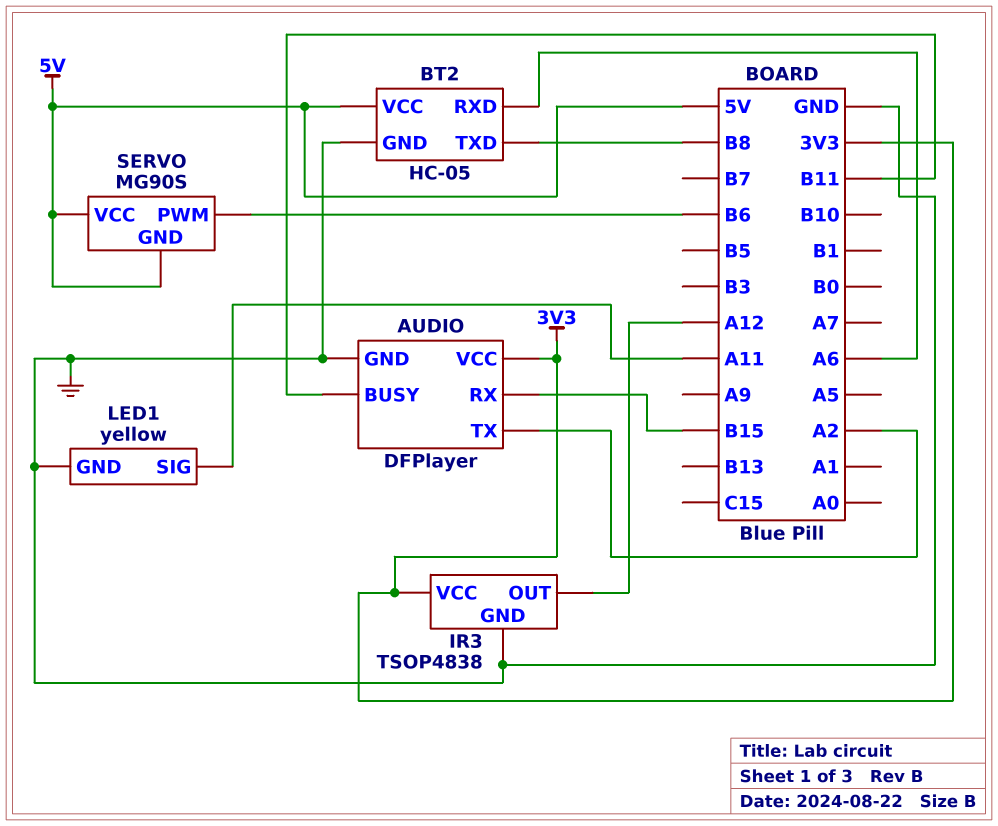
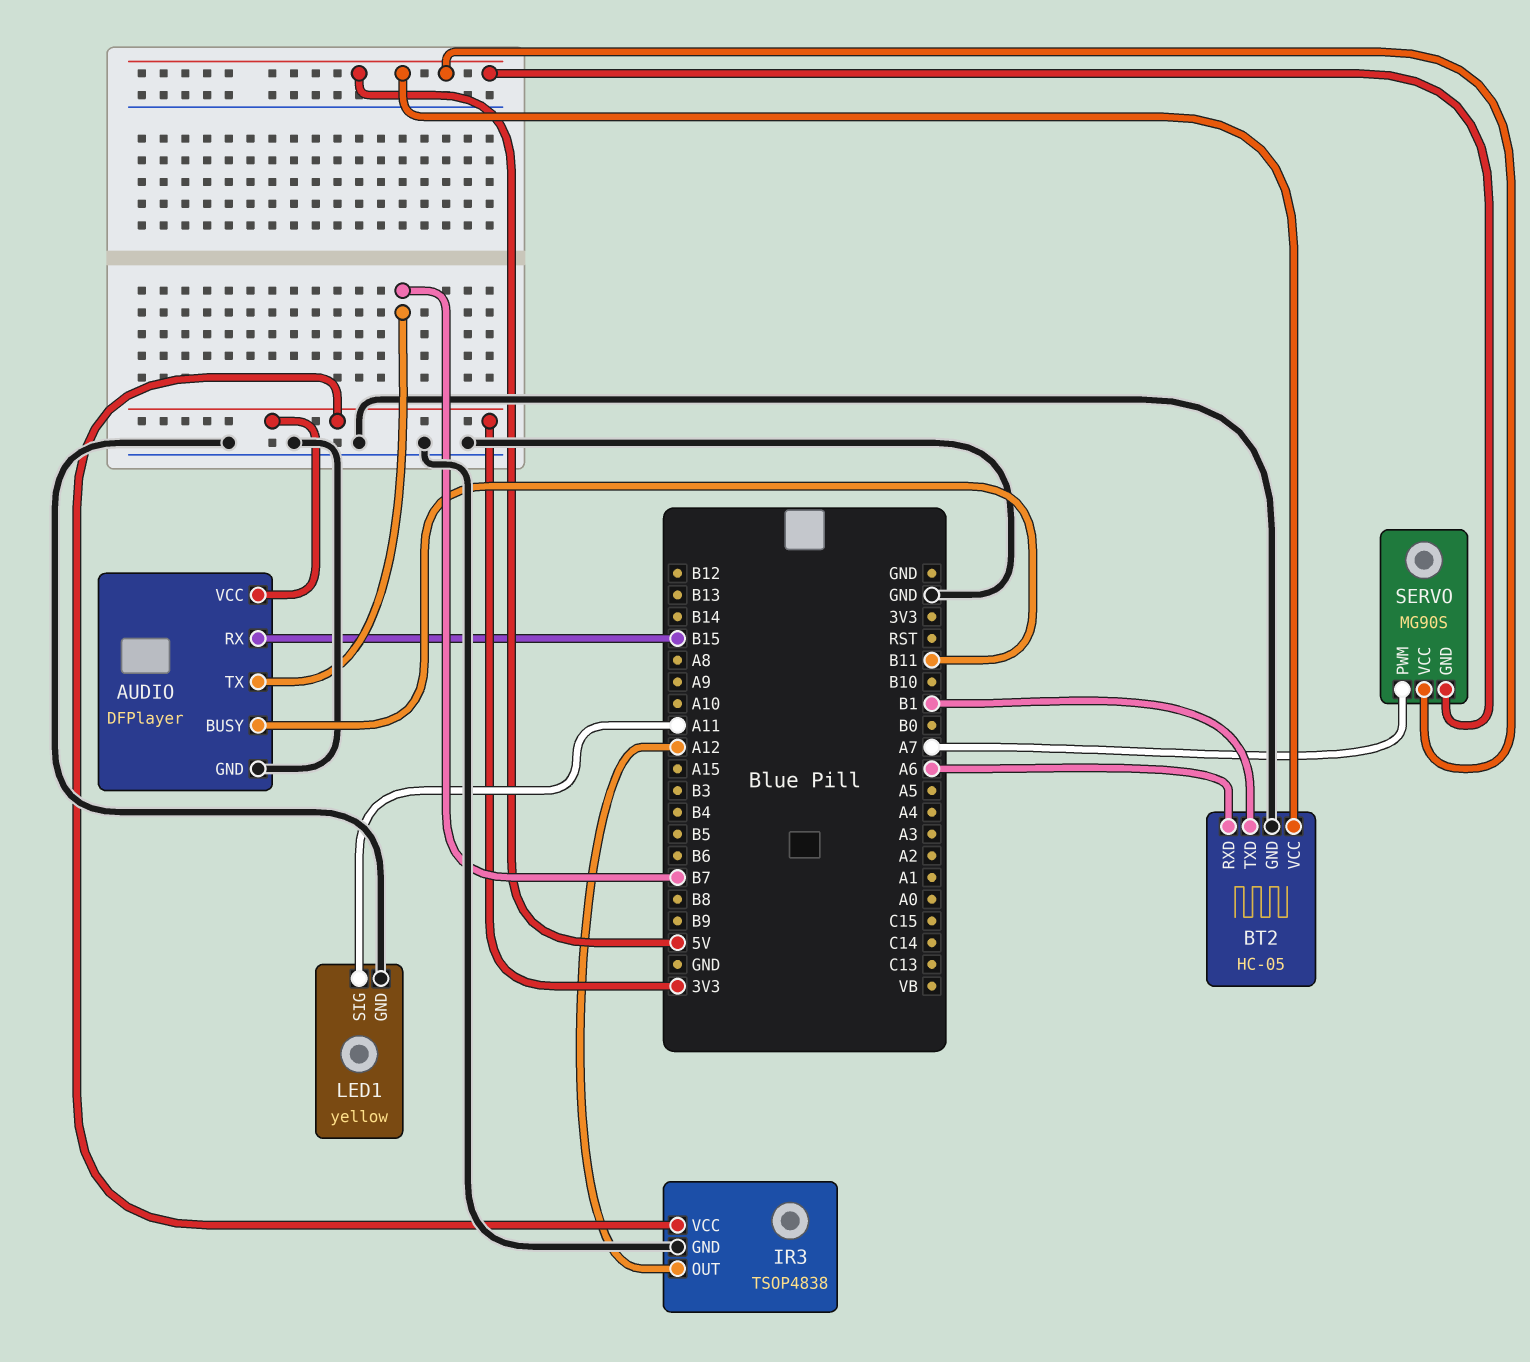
AUDIO pin TX: A2 -> B7
BT2 pin TXD: B8 -> B1
SERVO pin PWM: B6 -> A7

